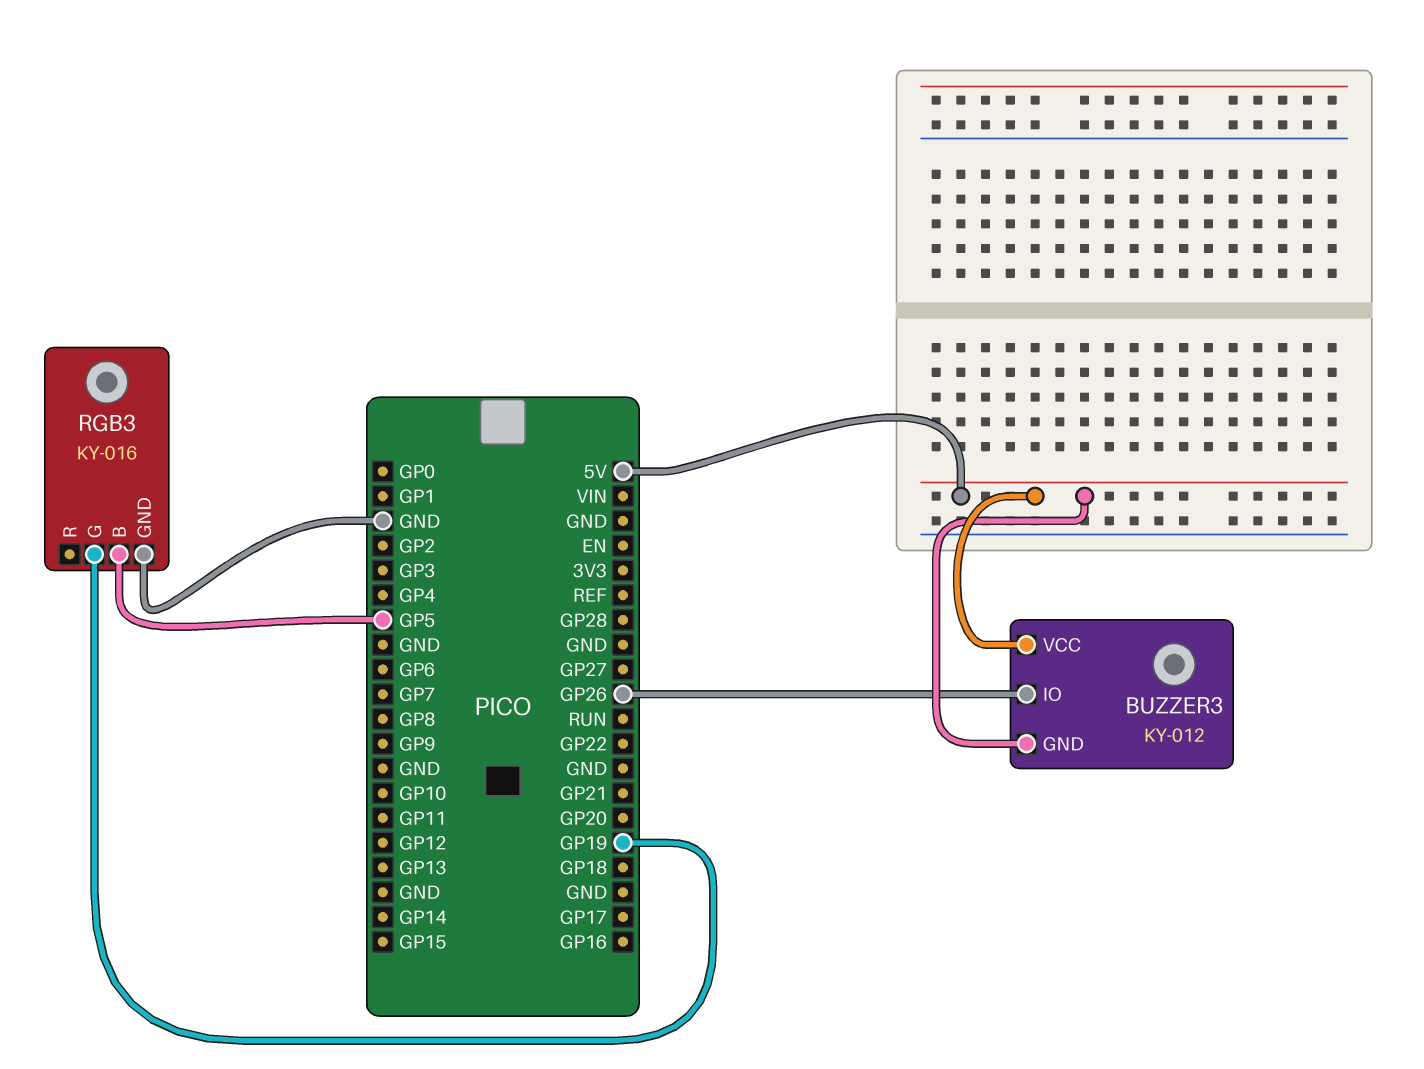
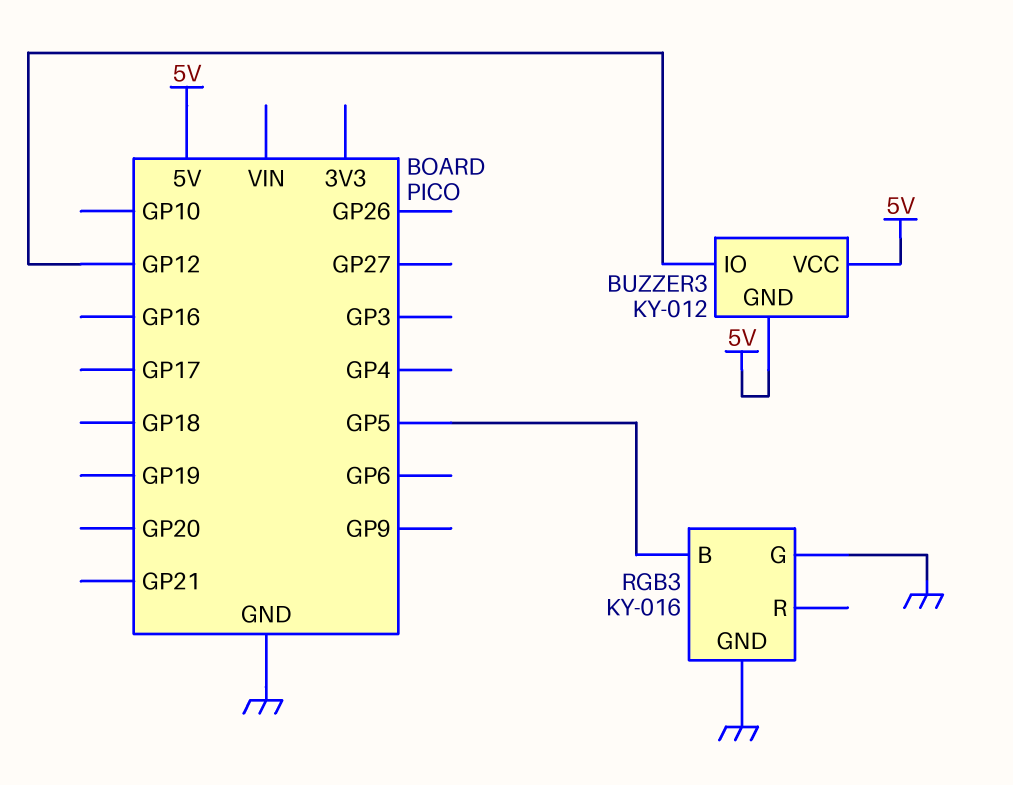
BUZZER3 pin IO: GP26 -> GP12
RGB3 pin G: GP19 -> GND

